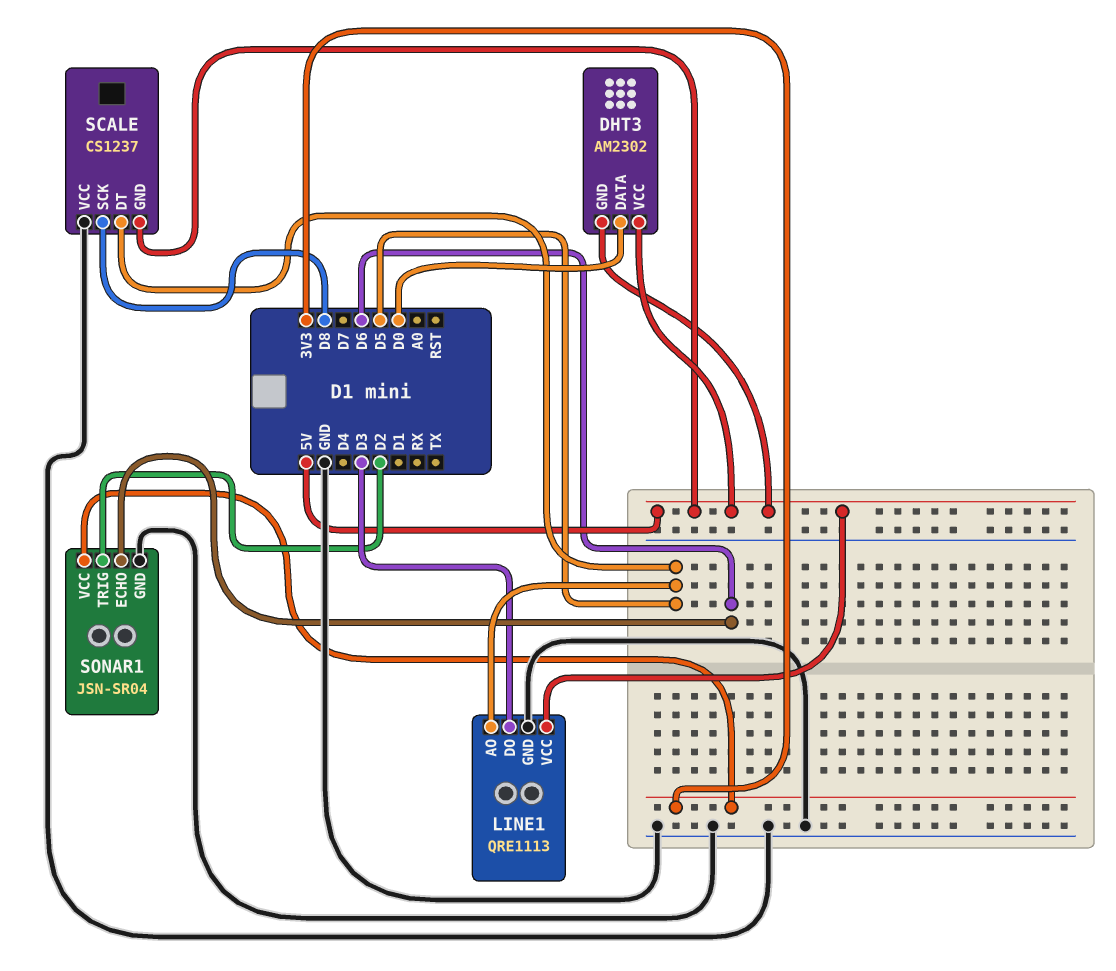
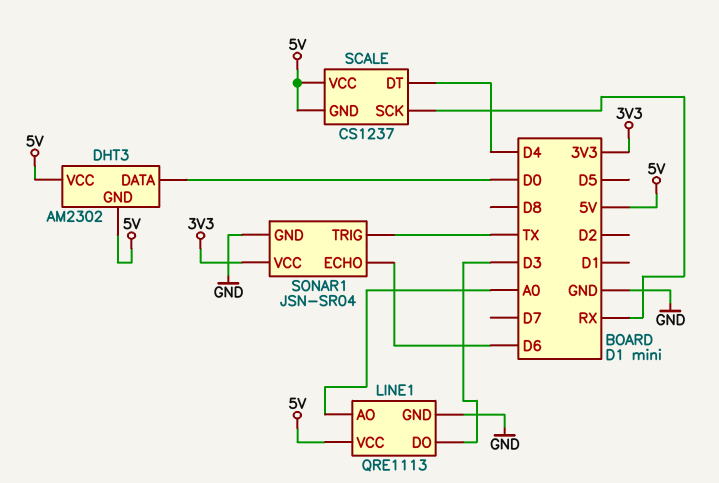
LINE1 pin AO: D5 -> A0
SCALE pin DT: D5 -> D4
SCALE pin SCK: D8 -> RX
SCALE pin VCC: GND -> 5V
SONAR1 pin TRIG: D2 -> TX

